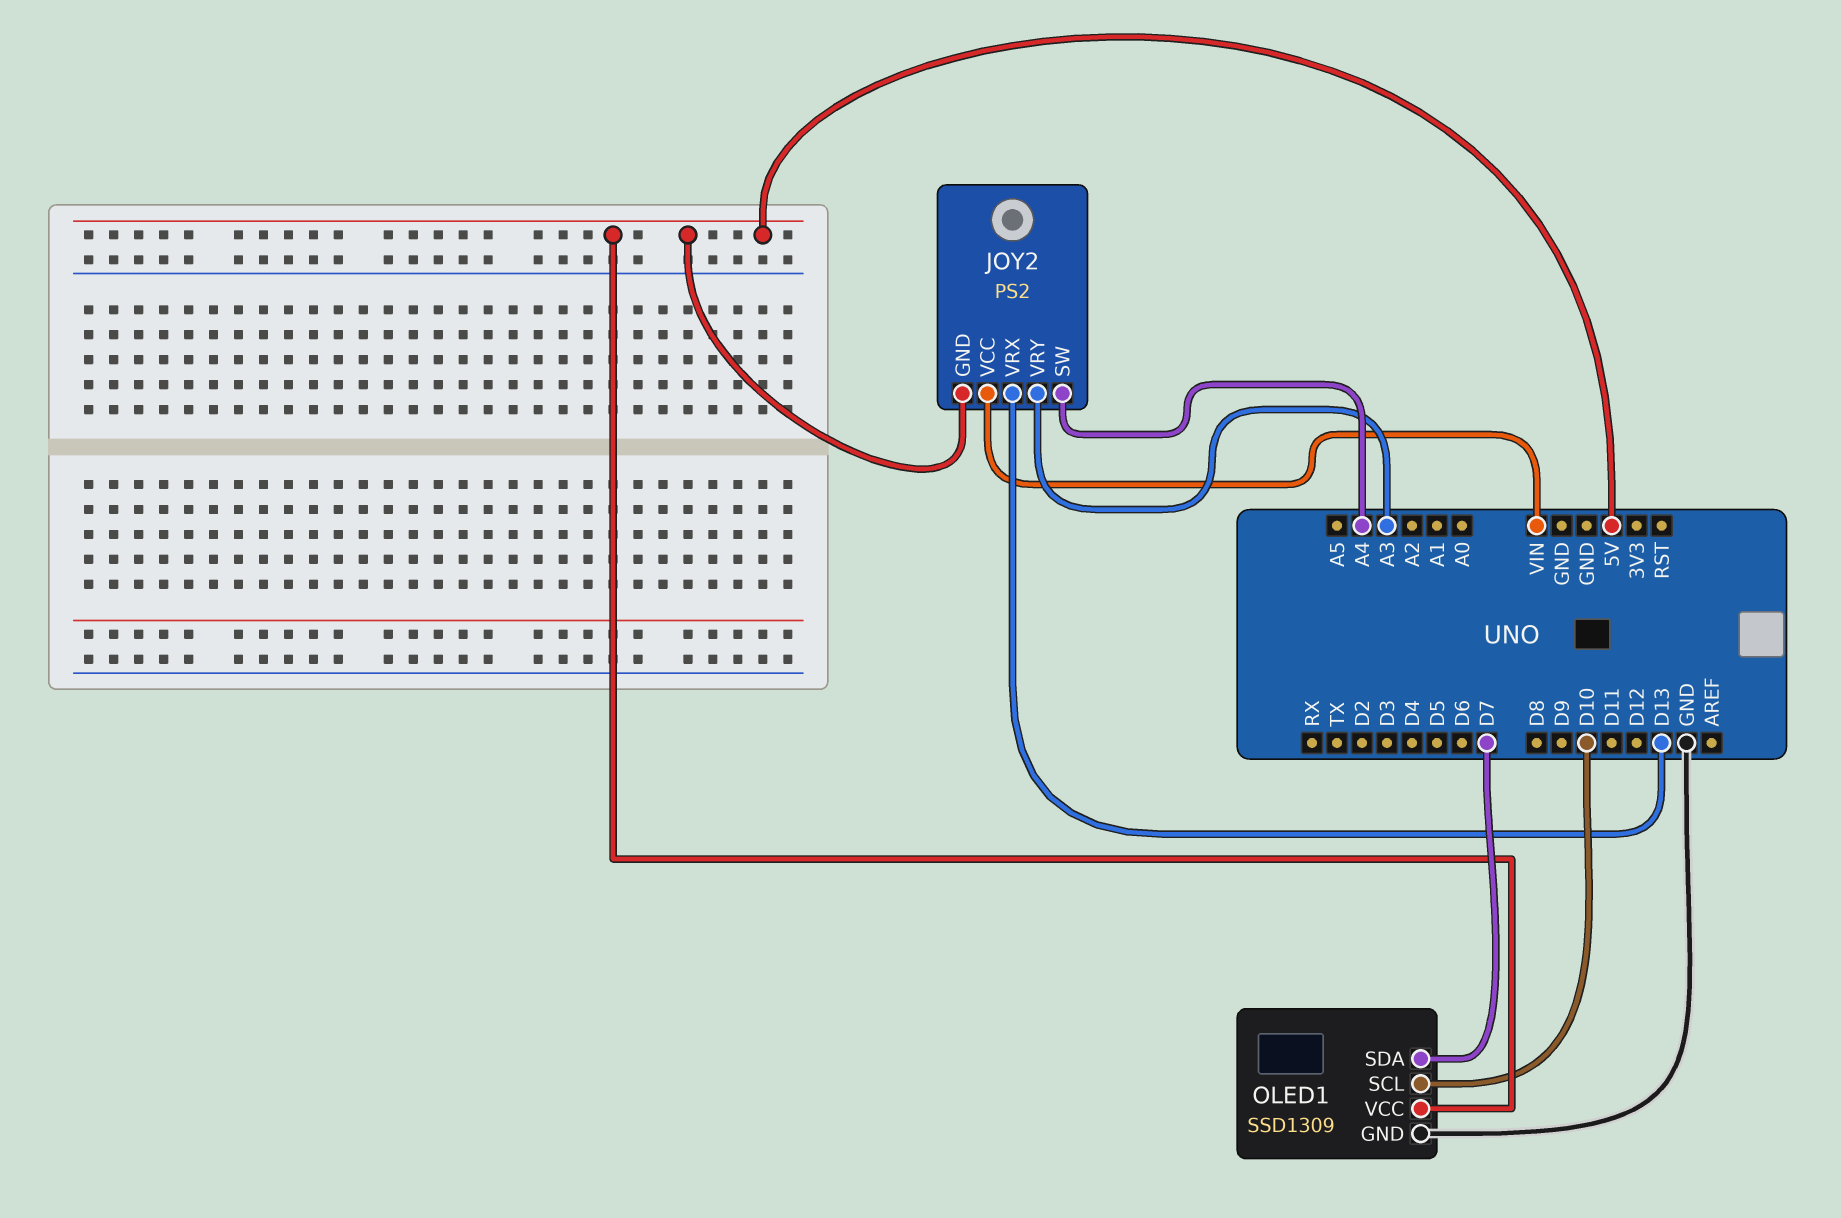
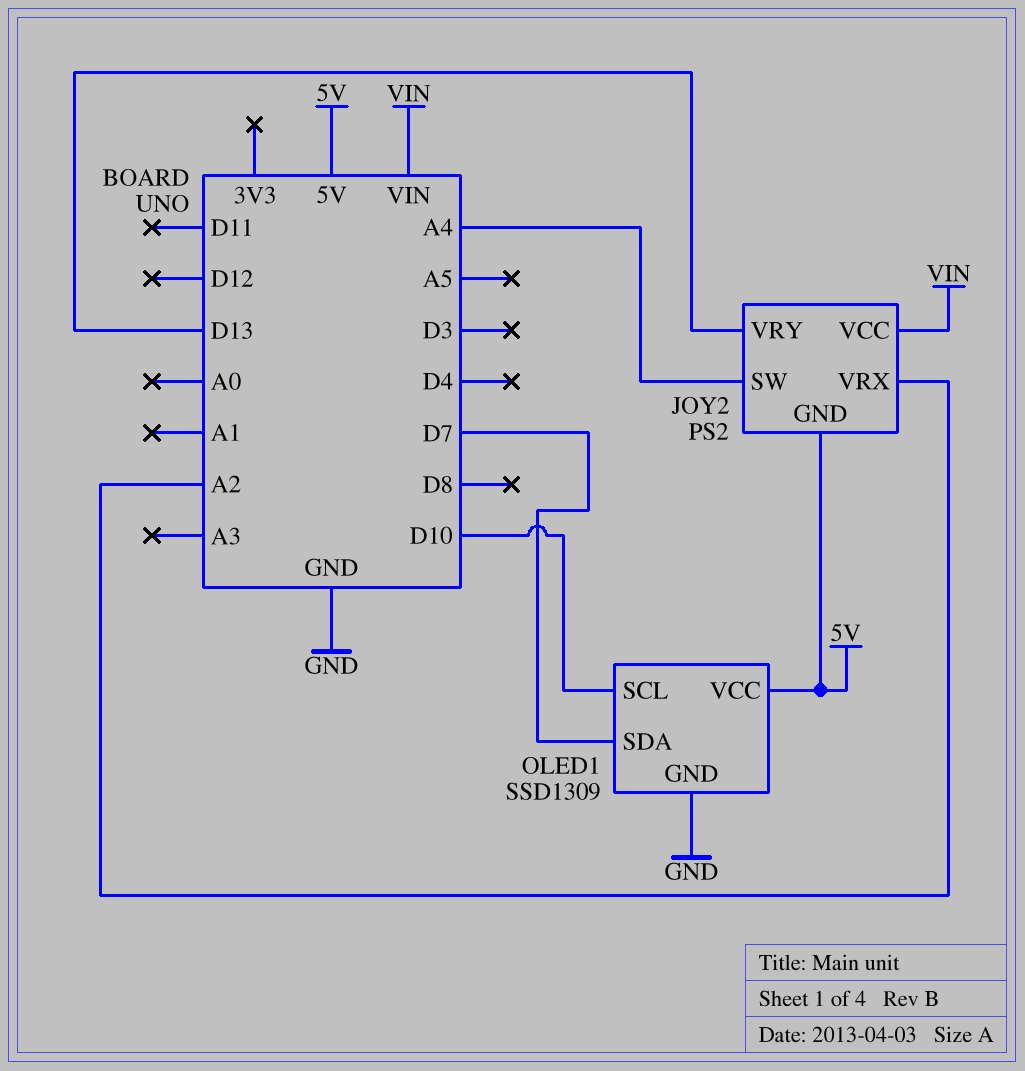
JOY2 pin VRX: D13 -> A2
JOY2 pin VRY: A3 -> D13

